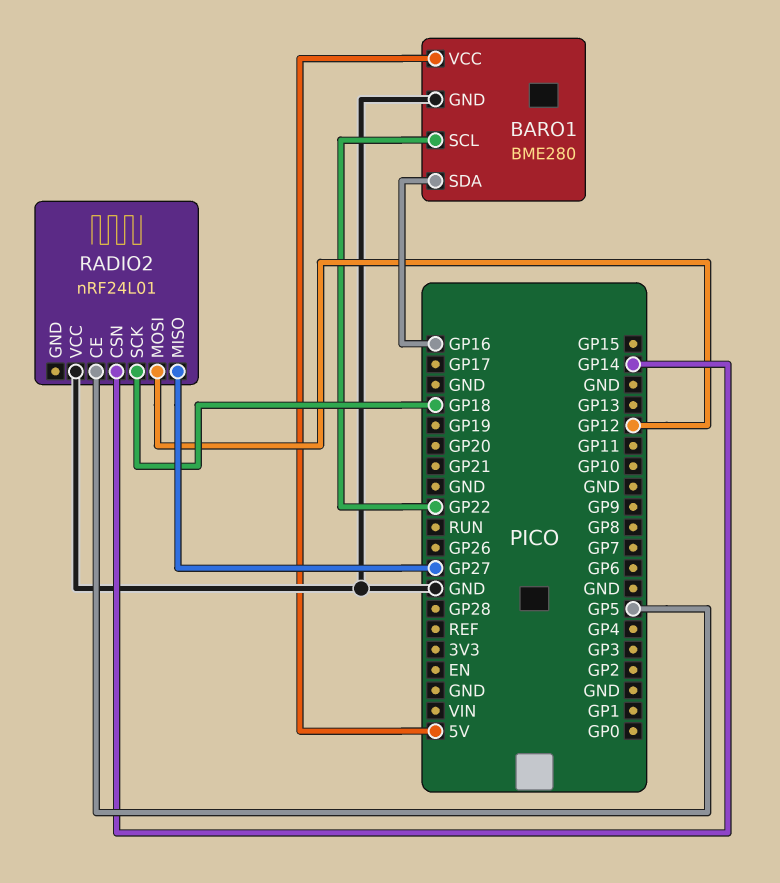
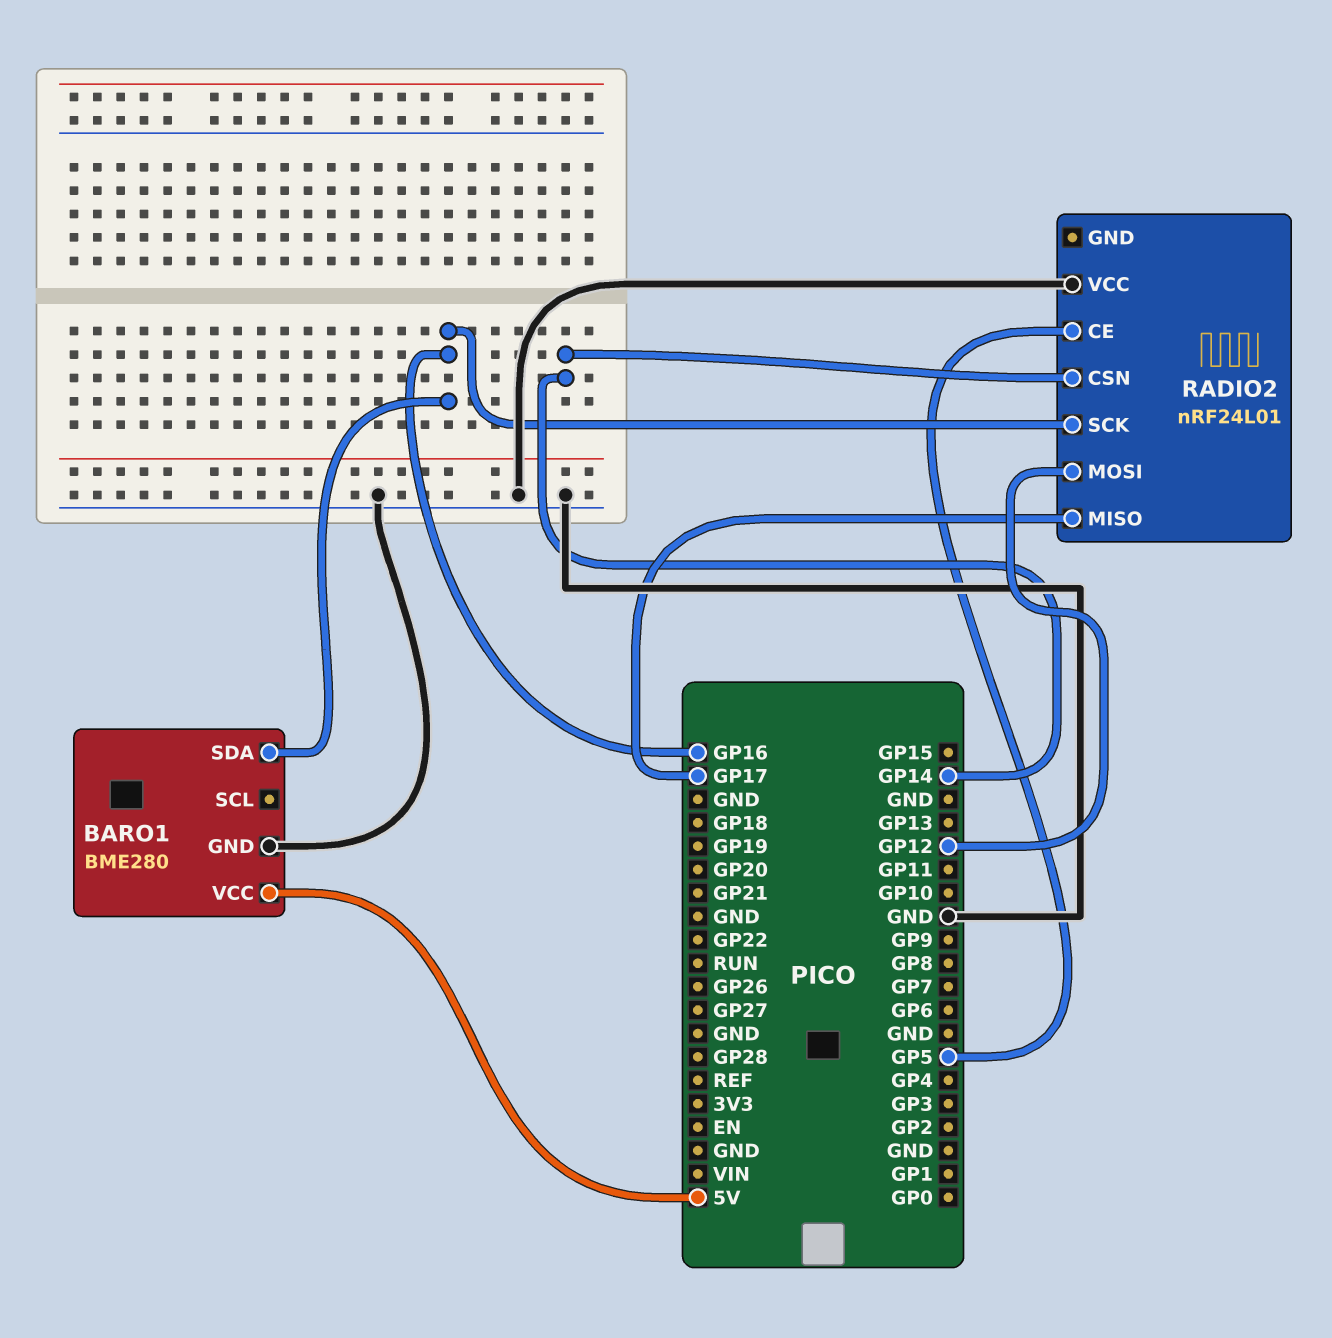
BARO1 pin SCL: GP22 -> none
RADIO2 pin MISO: GP27 -> GP17
RADIO2 pin SCK: GP18 -> GP16

